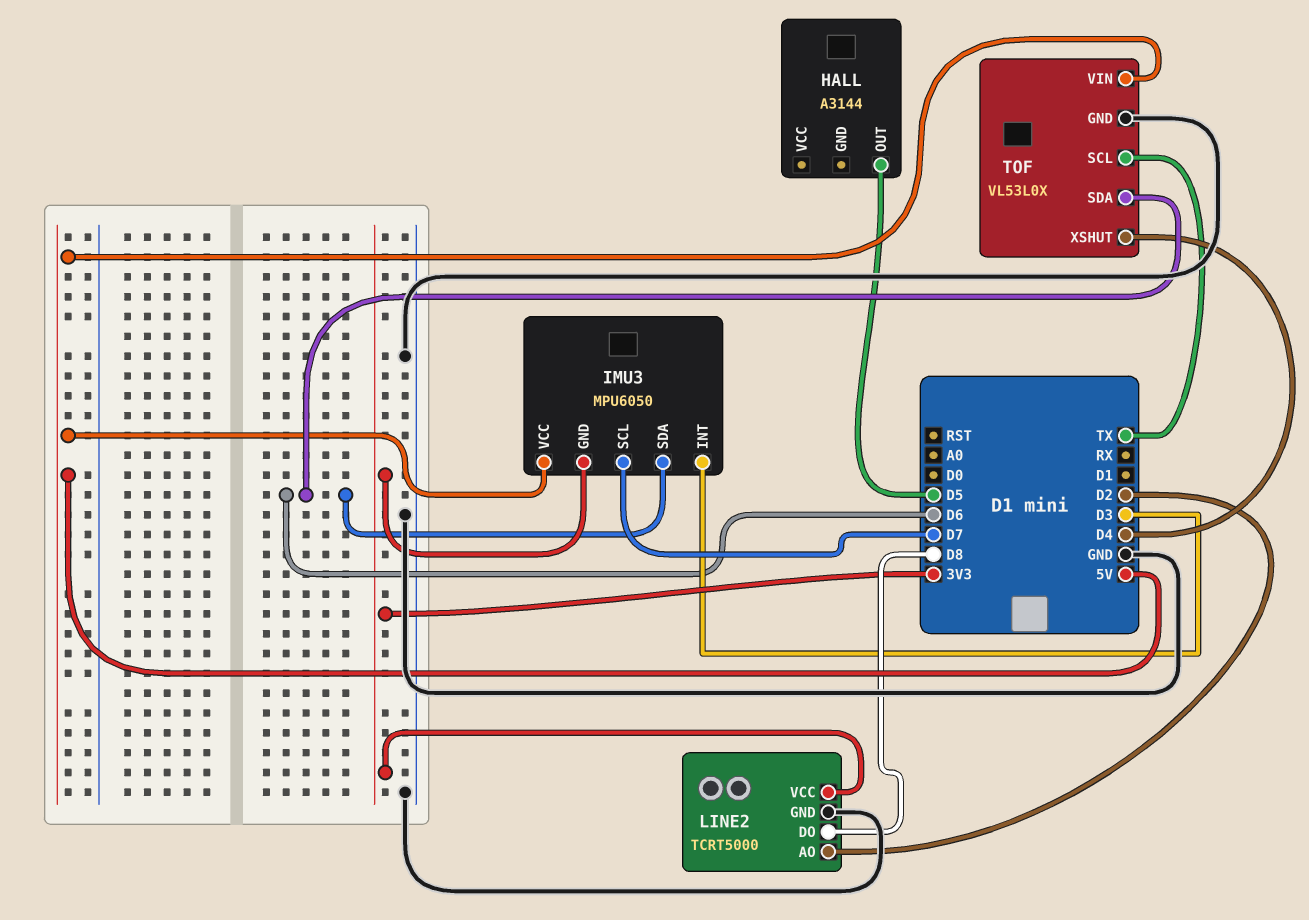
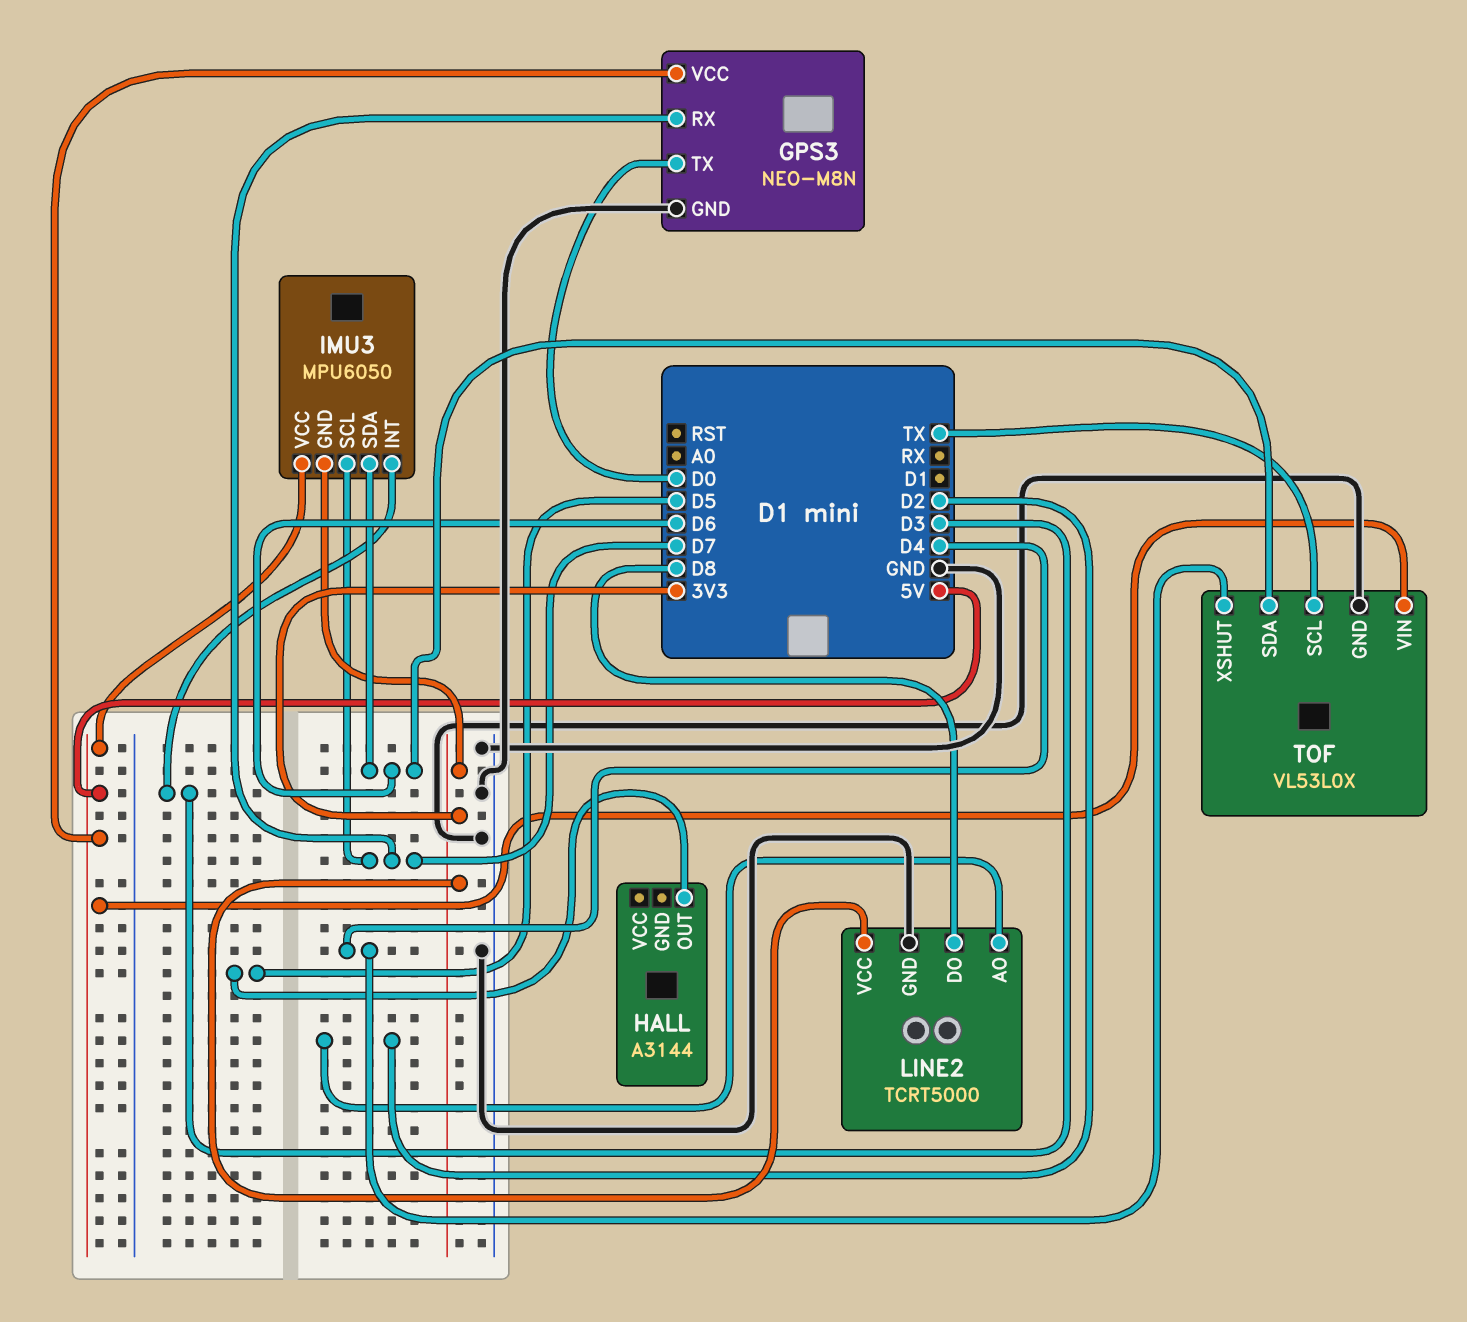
GPS3: none -> NEO-M8N
GPS3 pin GND: none -> GND
GPS3 pin RX: none -> D7
GPS3 pin TX: none -> D0
GPS3 pin VCC: none -> 5V

